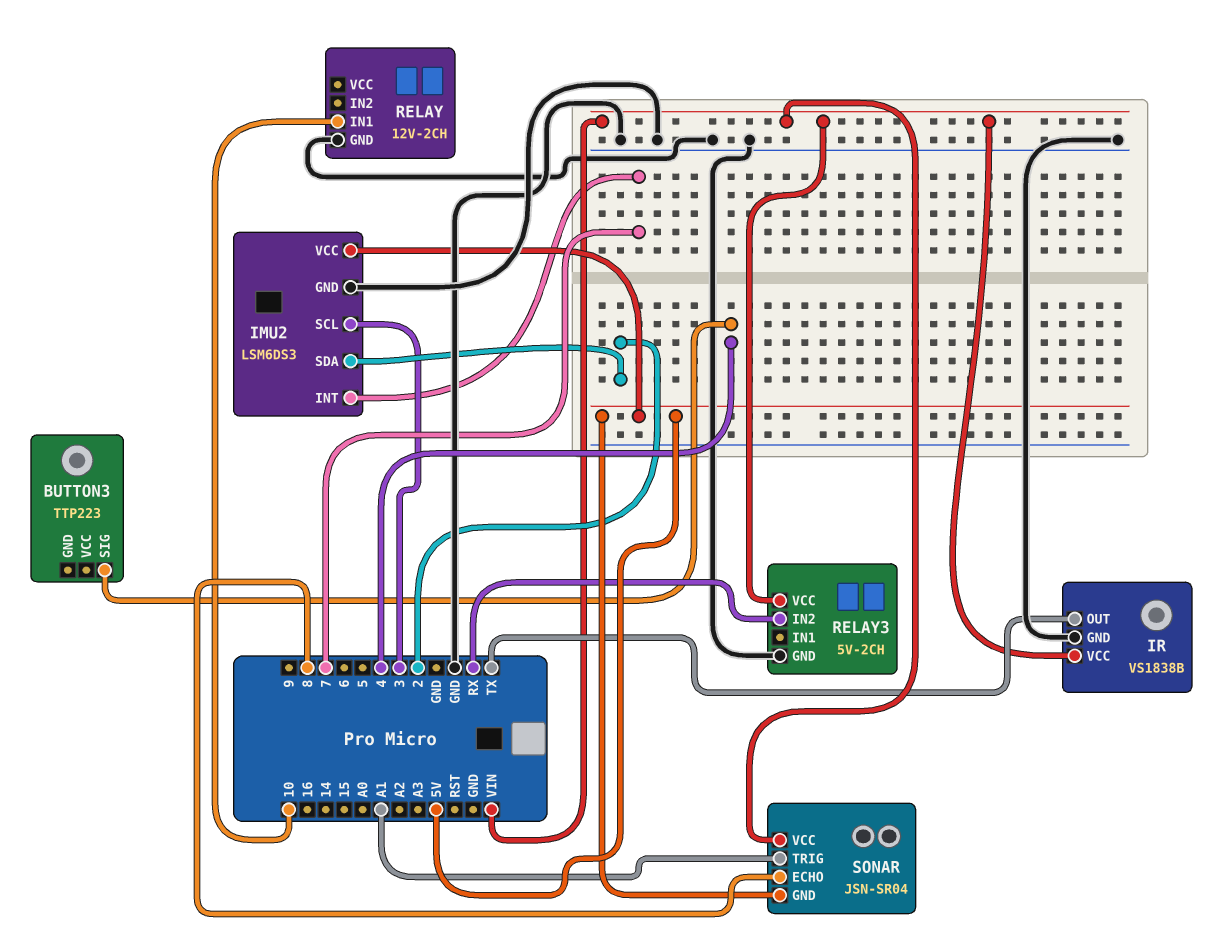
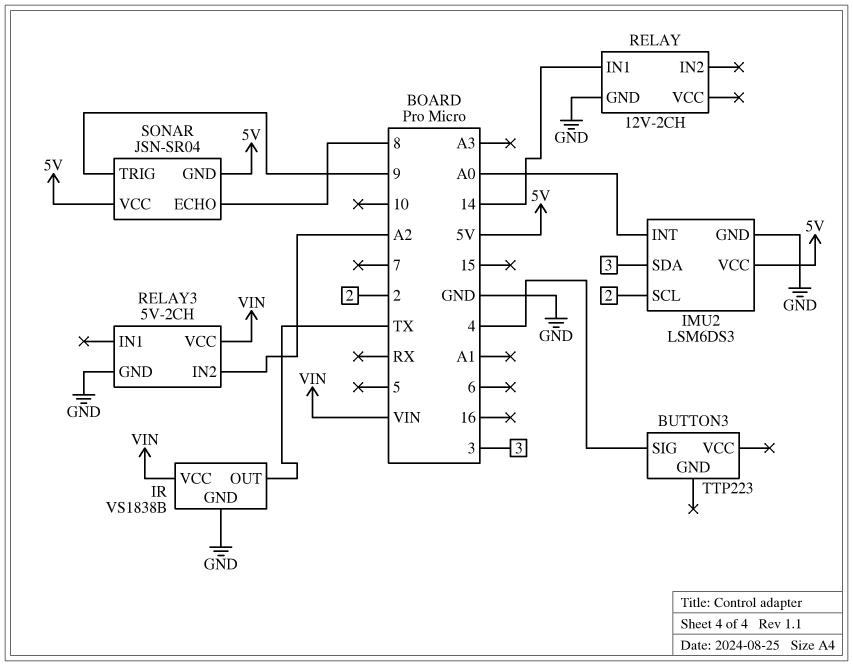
IMU2 pin INT: 7 -> A0
IMU2 pin SCL: 3 -> 2
IMU2 pin SDA: 2 -> 3
RELAY pin IN1: 10 -> 14
RELAY3 pin IN2: RX -> A2
SONAR pin TRIG: A1 -> 9
SONAR pin VCC: VIN -> 5V

